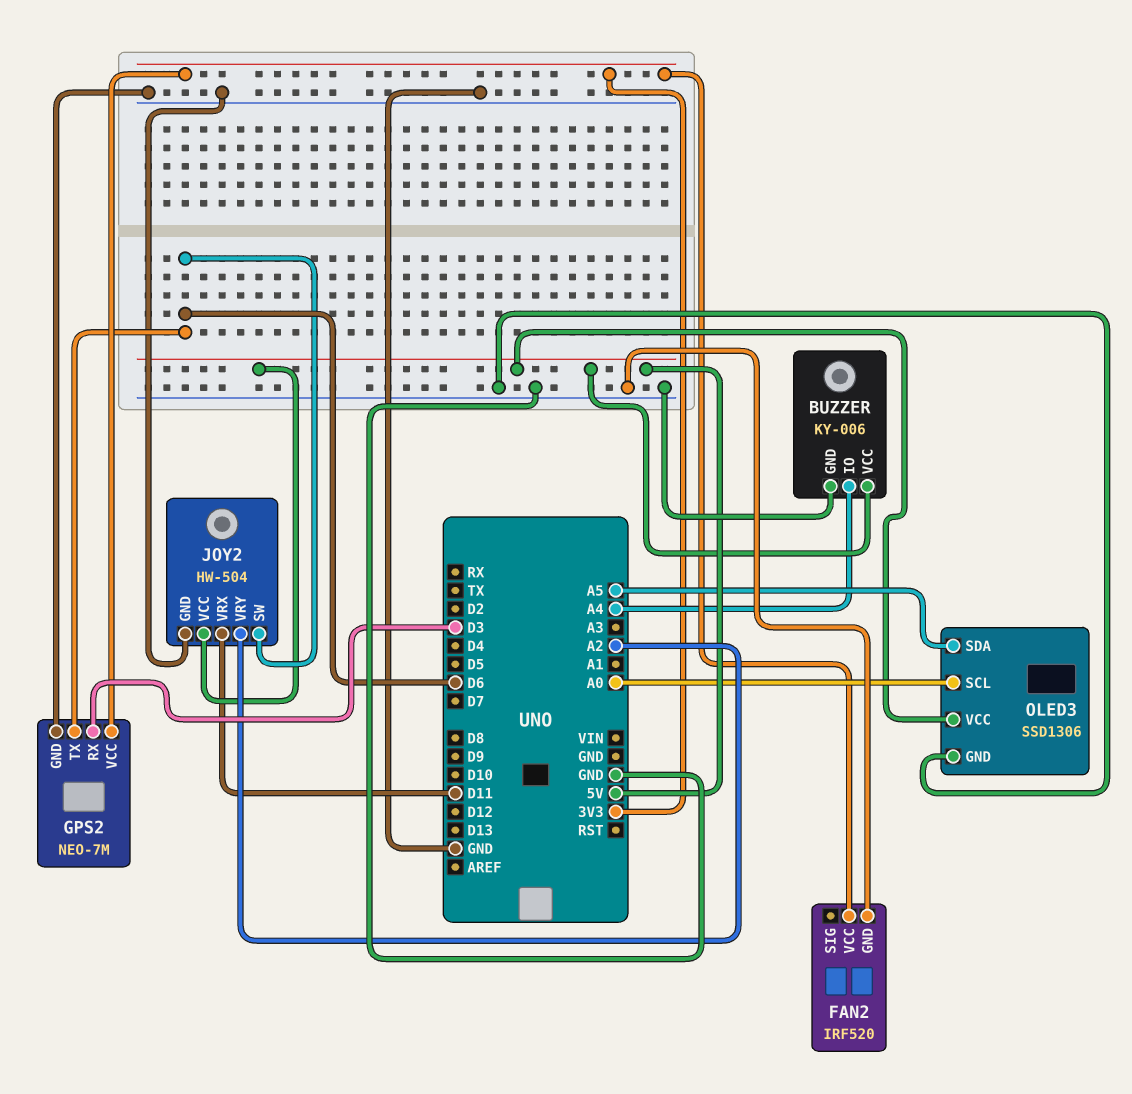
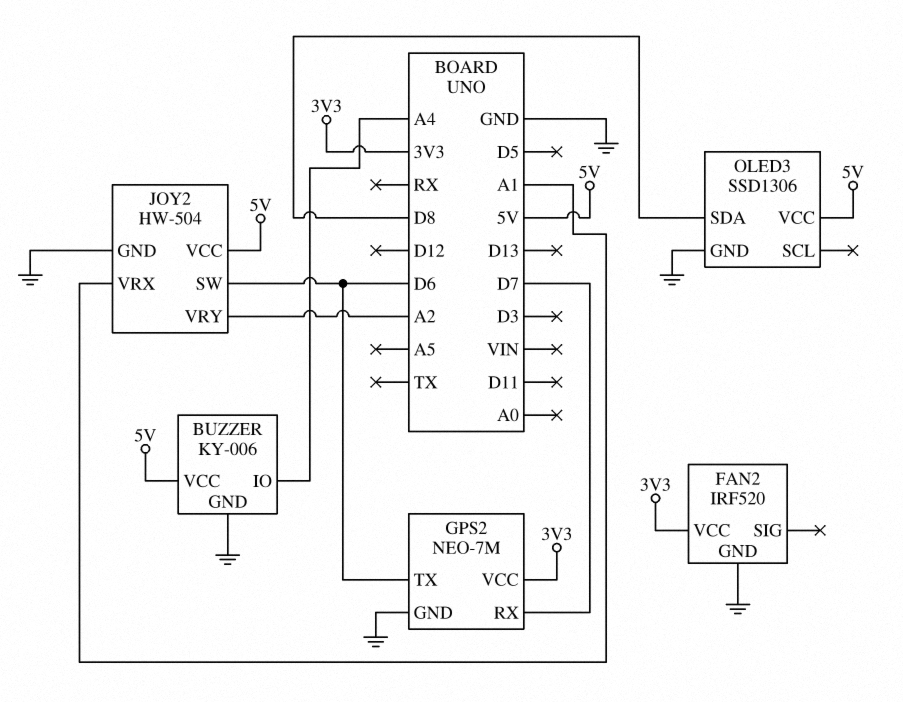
GPS2 pin RX: D3 -> D7
JOY2 pin VRX: D11 -> A1
OLED3 pin SCL: A0 -> none
OLED3 pin SDA: A5 -> D8

